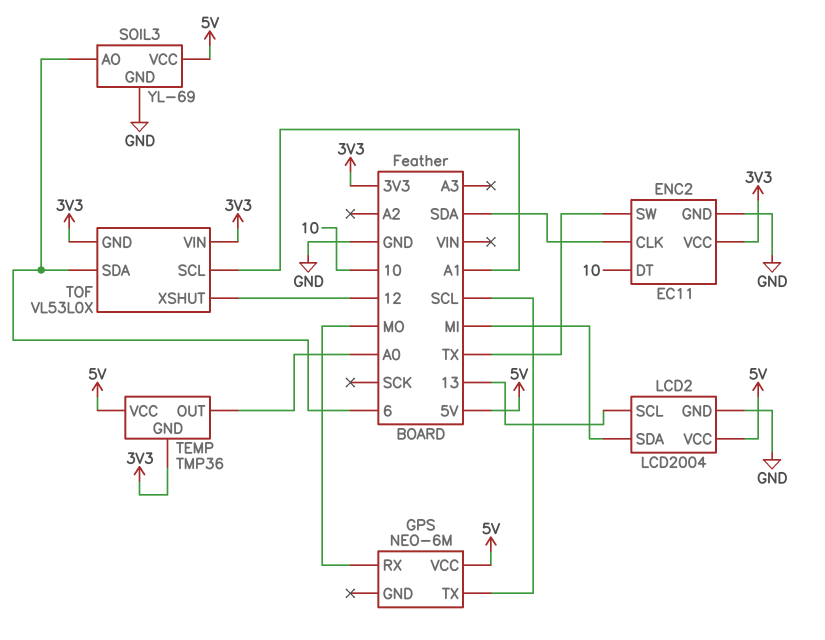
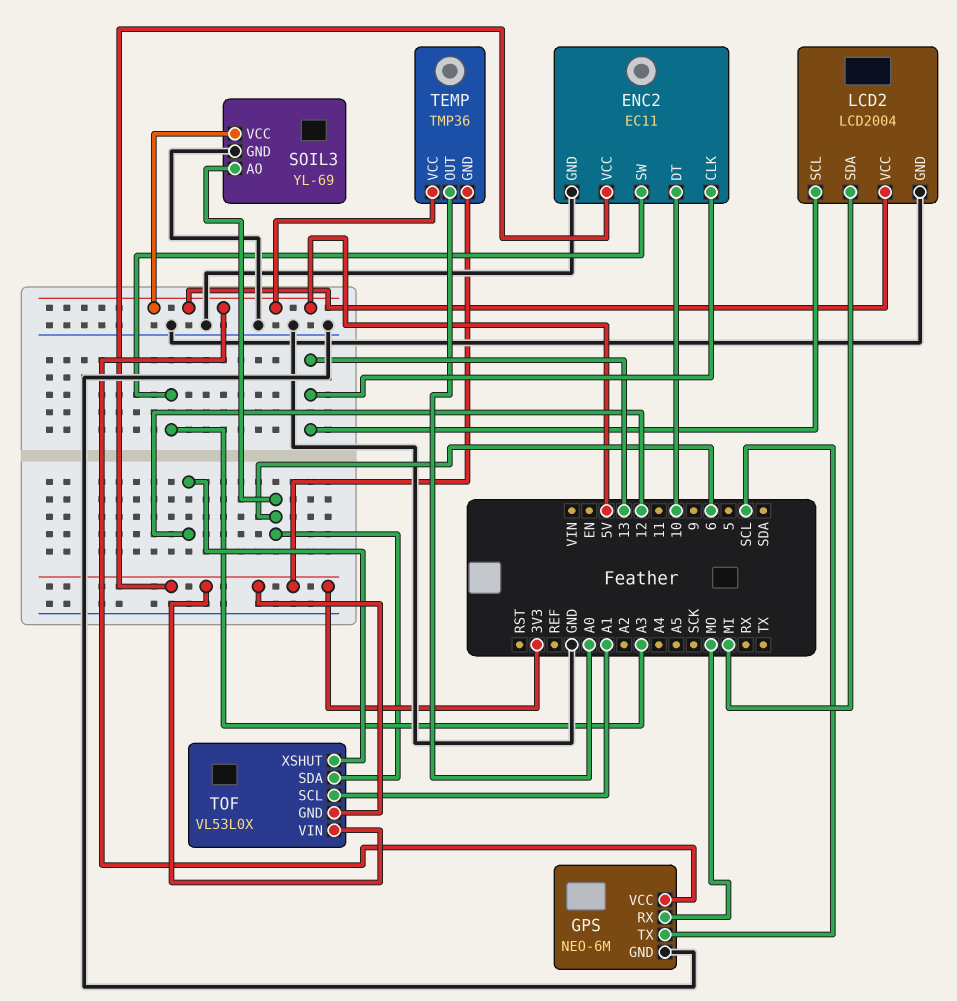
ENC2 pin CLK: SDA -> 13
ENC2 pin SW: TX -> A3
GPS pin GND: none -> GND

